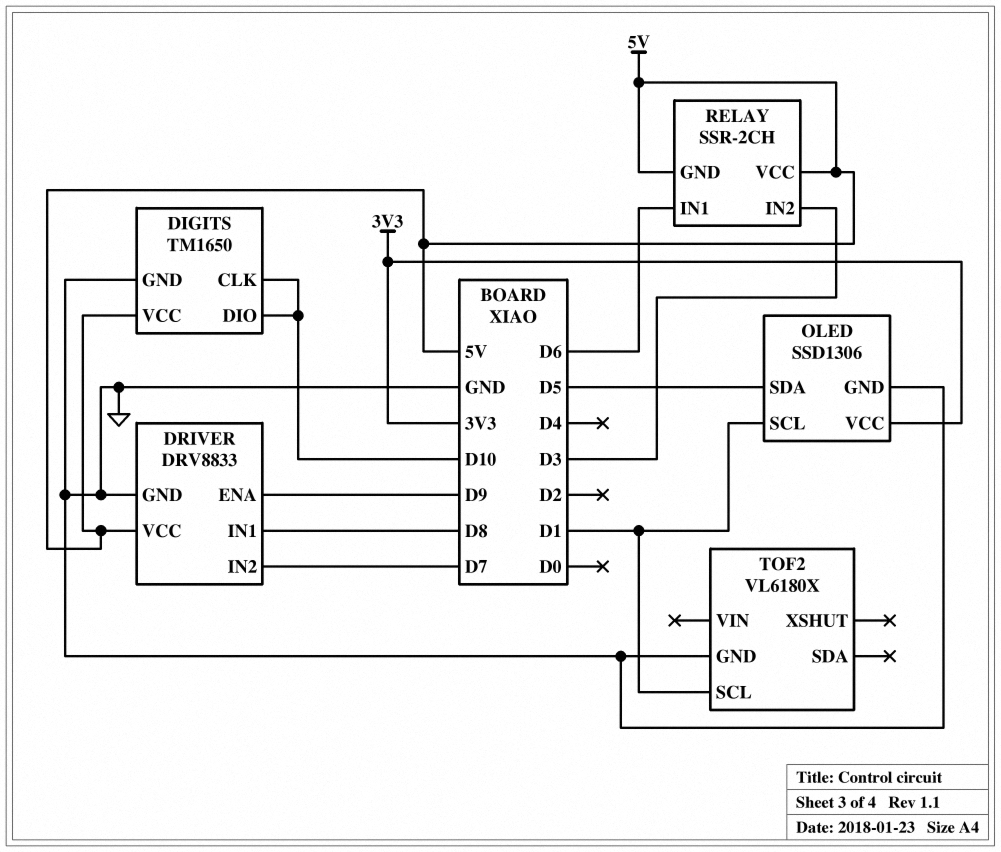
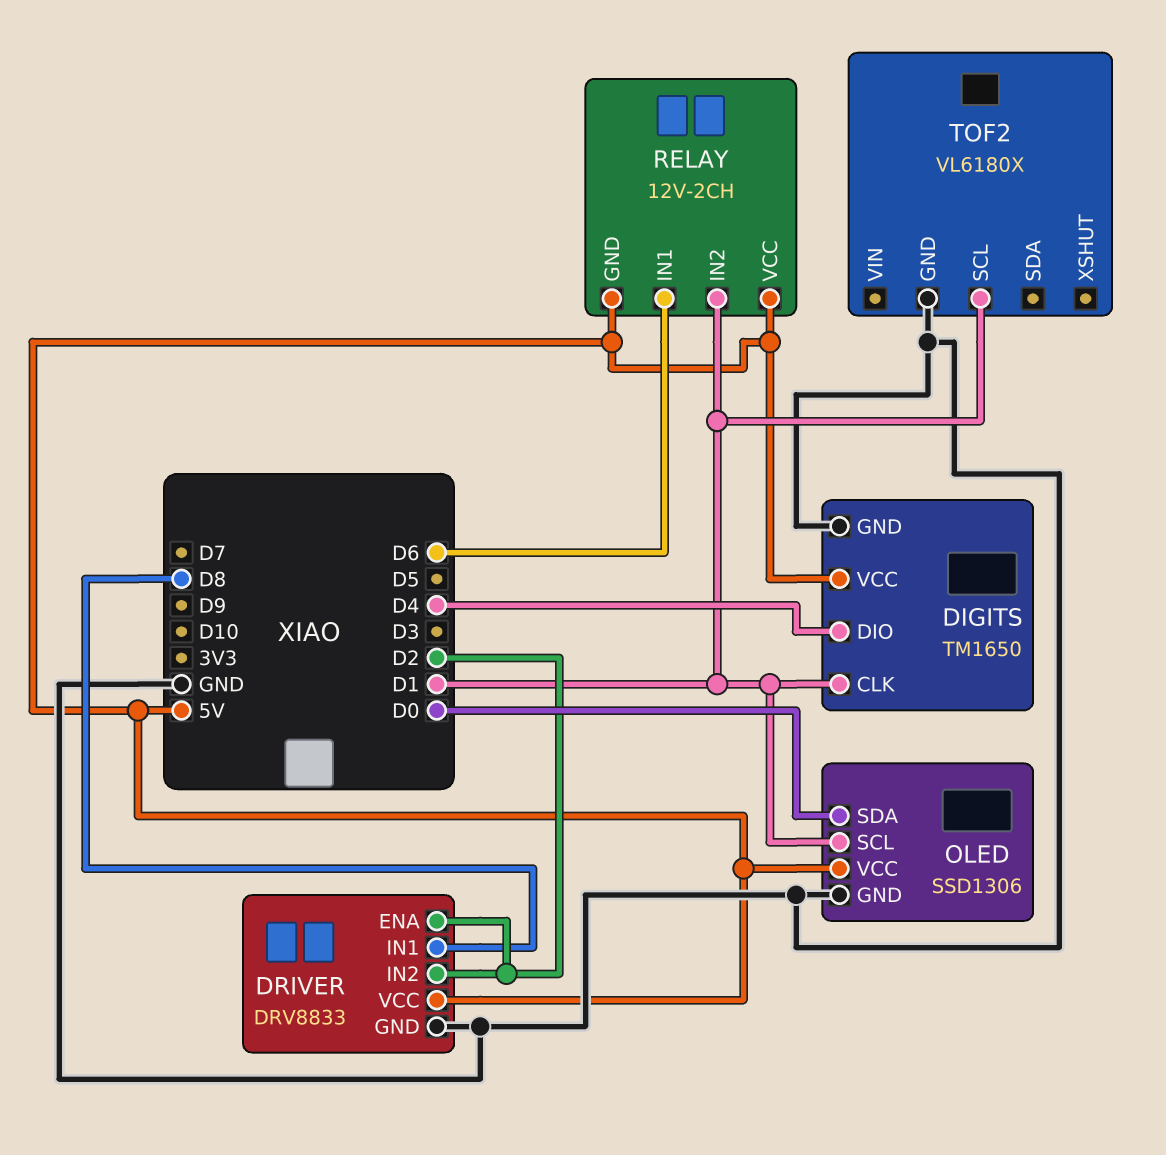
DIGITS pin CLK: D10 -> D1
DIGITS pin DIO: D10 -> D4
DRIVER pin ENA: D9 -> D2
DRIVER pin IN2: D7 -> D2
OLED pin SDA: D5 -> D0
OLED pin VCC: 3V3 -> 5V
RELAY: SSR-2CH -> 12V-2CH
RELAY pin IN2: D3 -> D1

